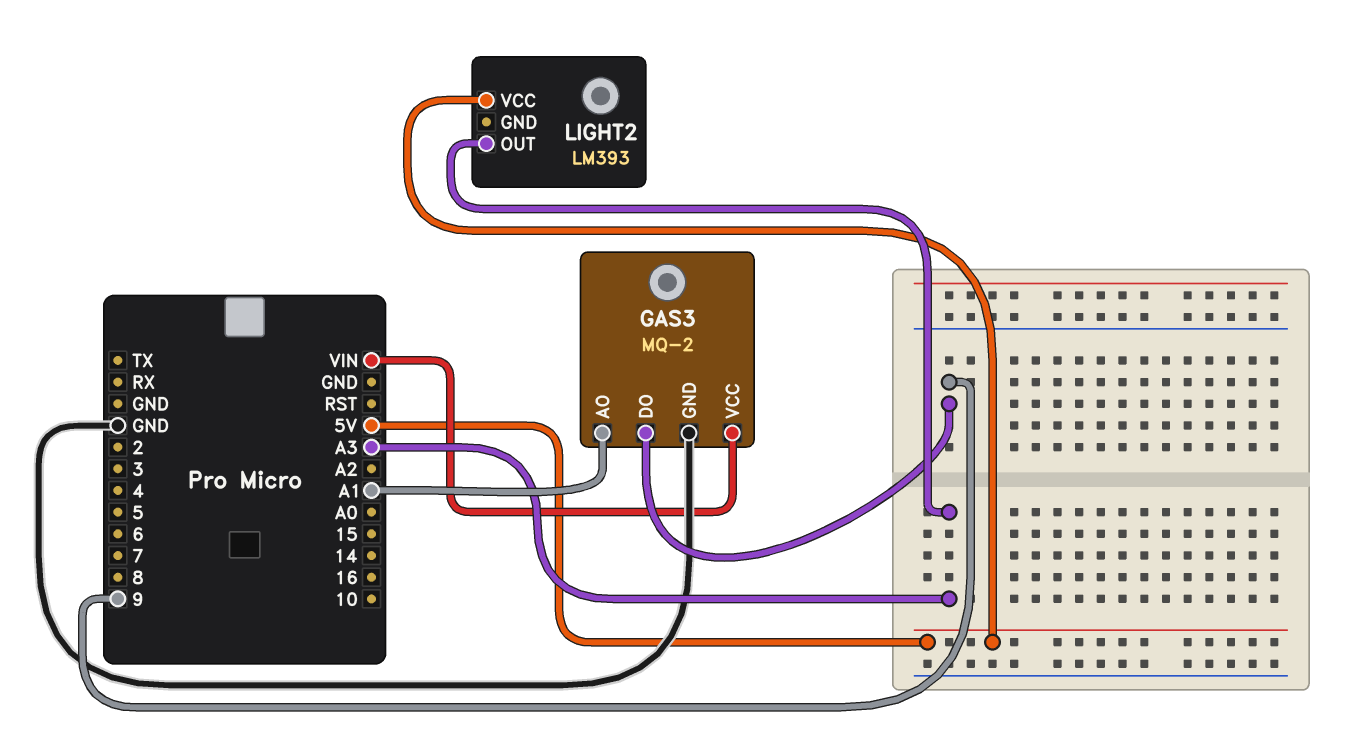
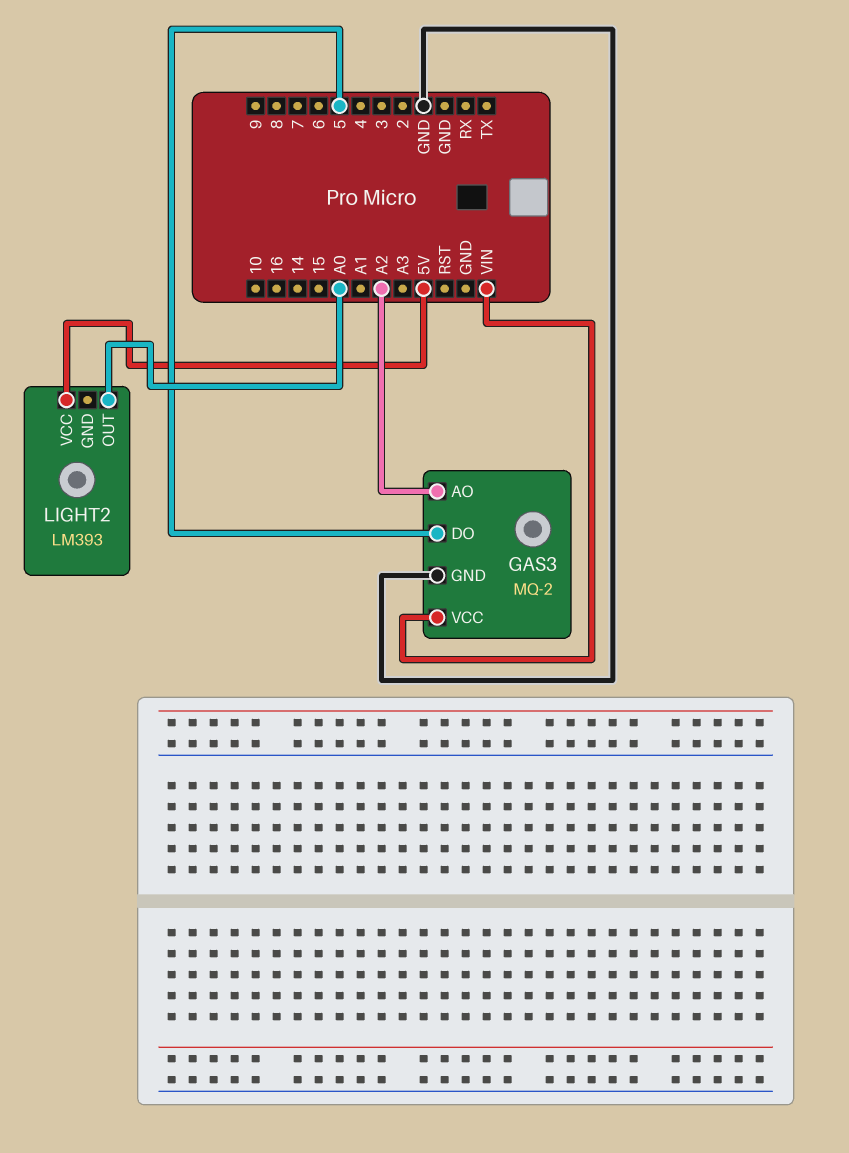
GAS3 pin AO: A1 -> A2
GAS3 pin DO: 9 -> 5
LIGHT2 pin OUT: A3 -> A0

